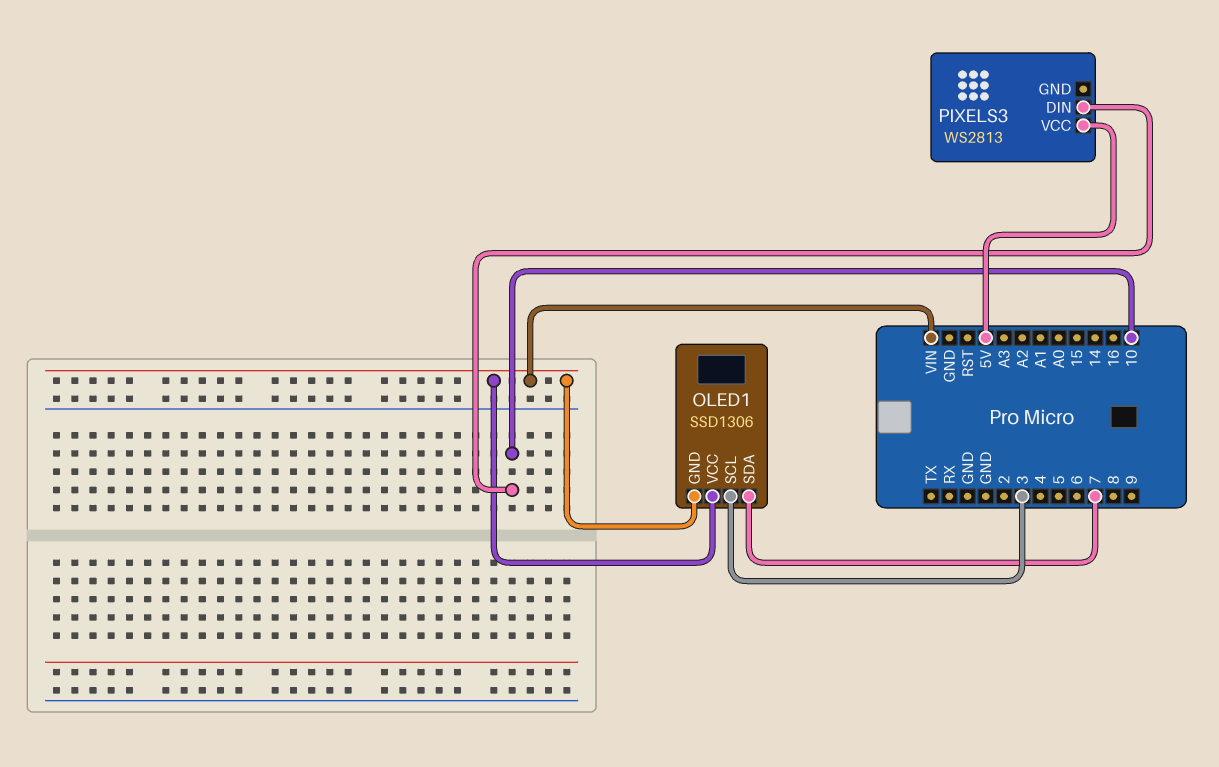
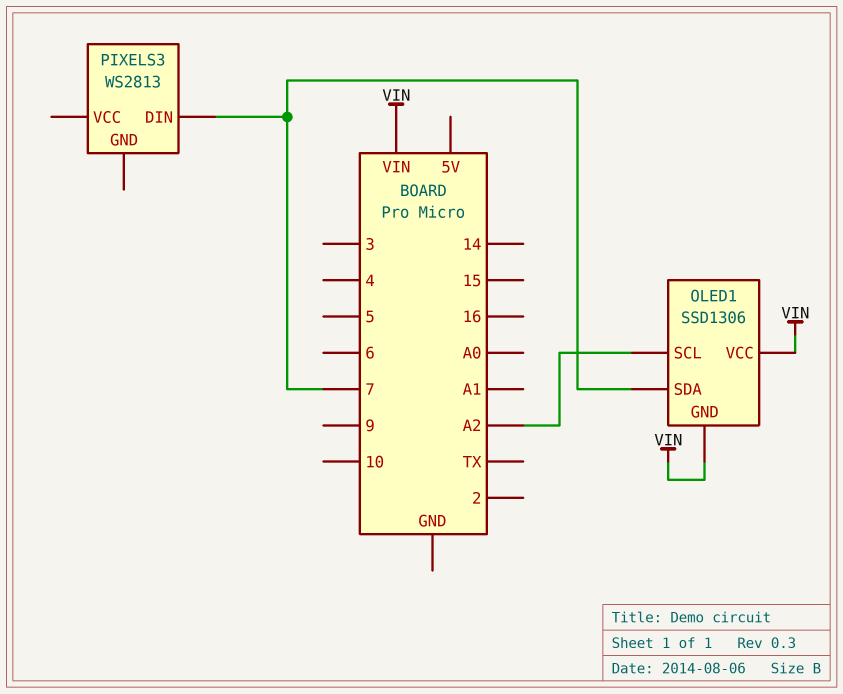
OLED1 pin SCL: 3 -> A2
PIXELS3 pin DIN: 10 -> 7
PIXELS3 pin VCC: 5V -> none

